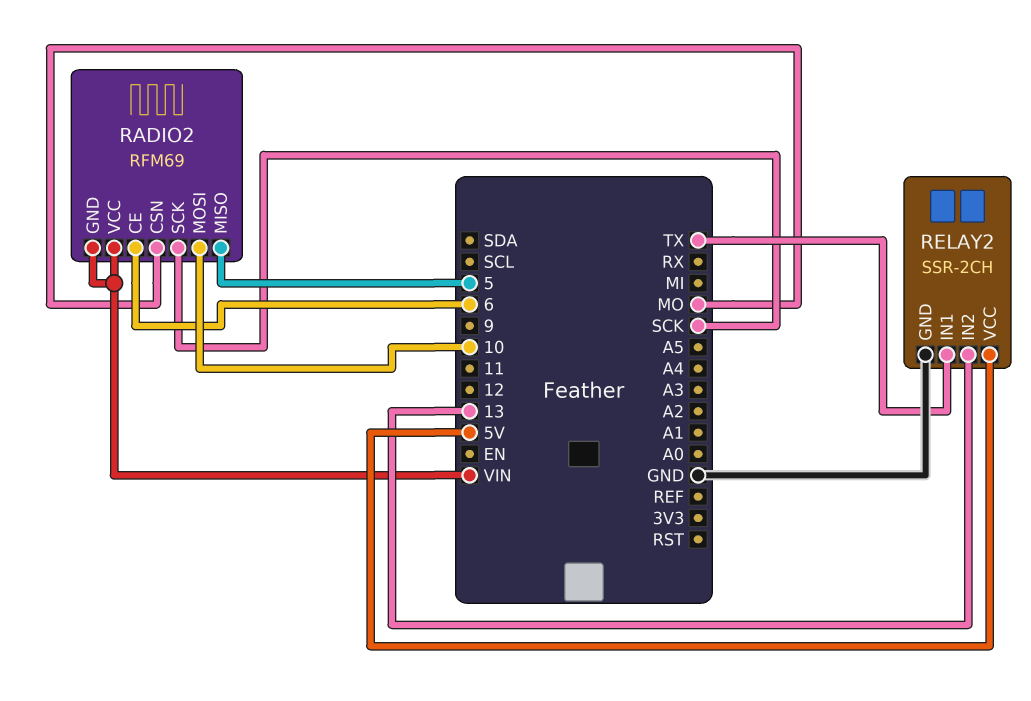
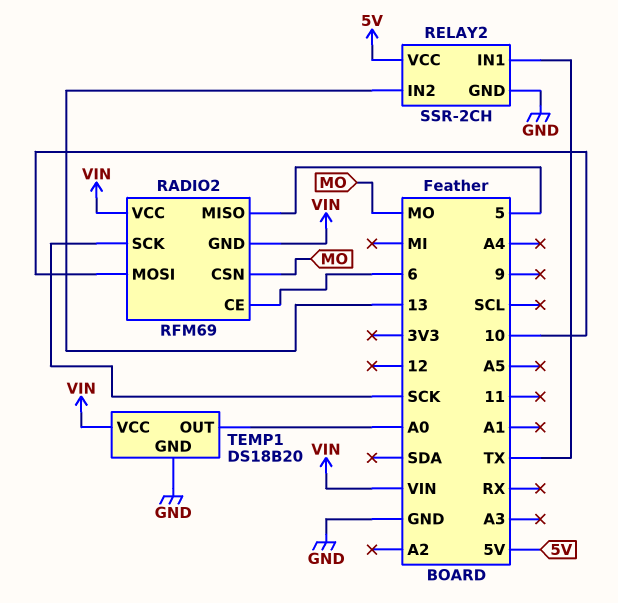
TEMP1: none -> DS18B20
TEMP1 pin GND: none -> GND
TEMP1 pin OUT: none -> A0
TEMP1 pin VCC: none -> VIN

